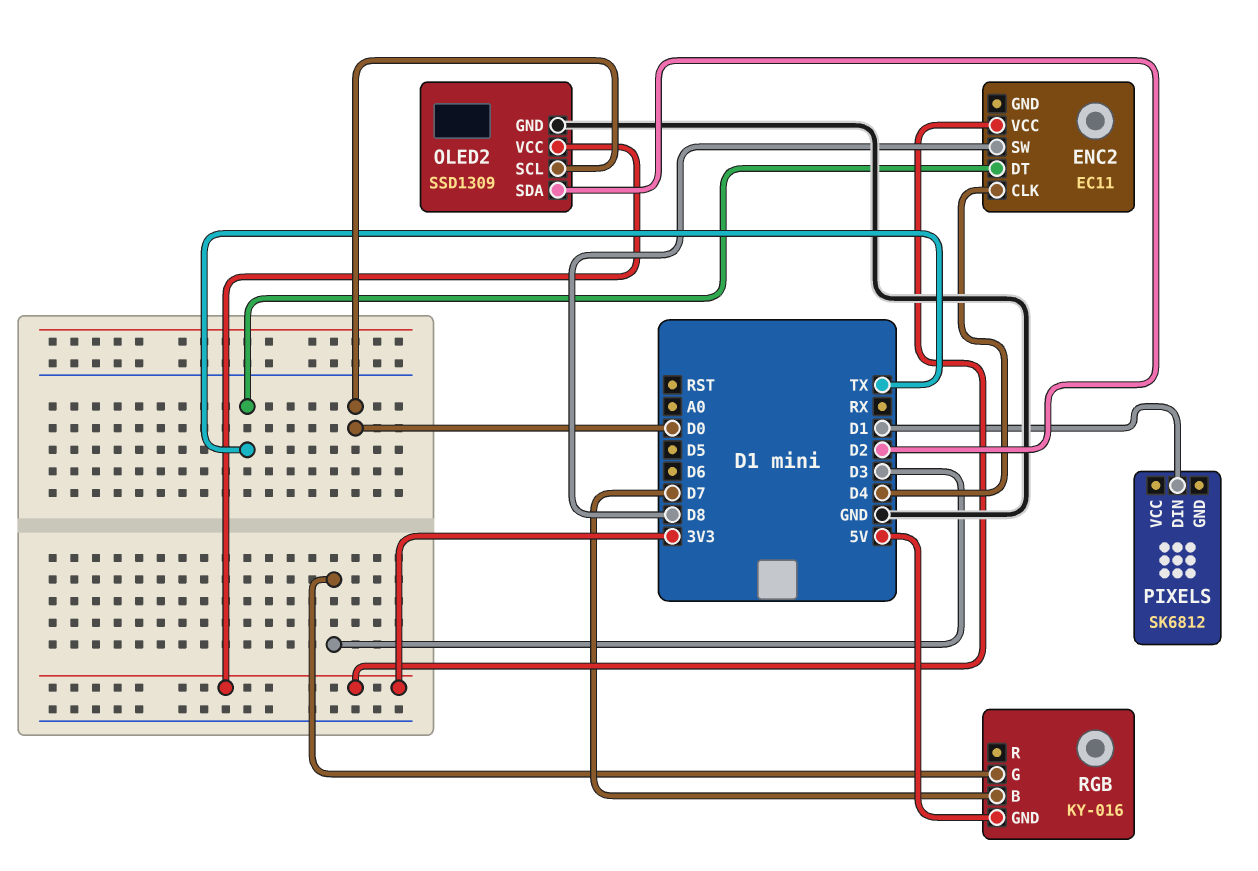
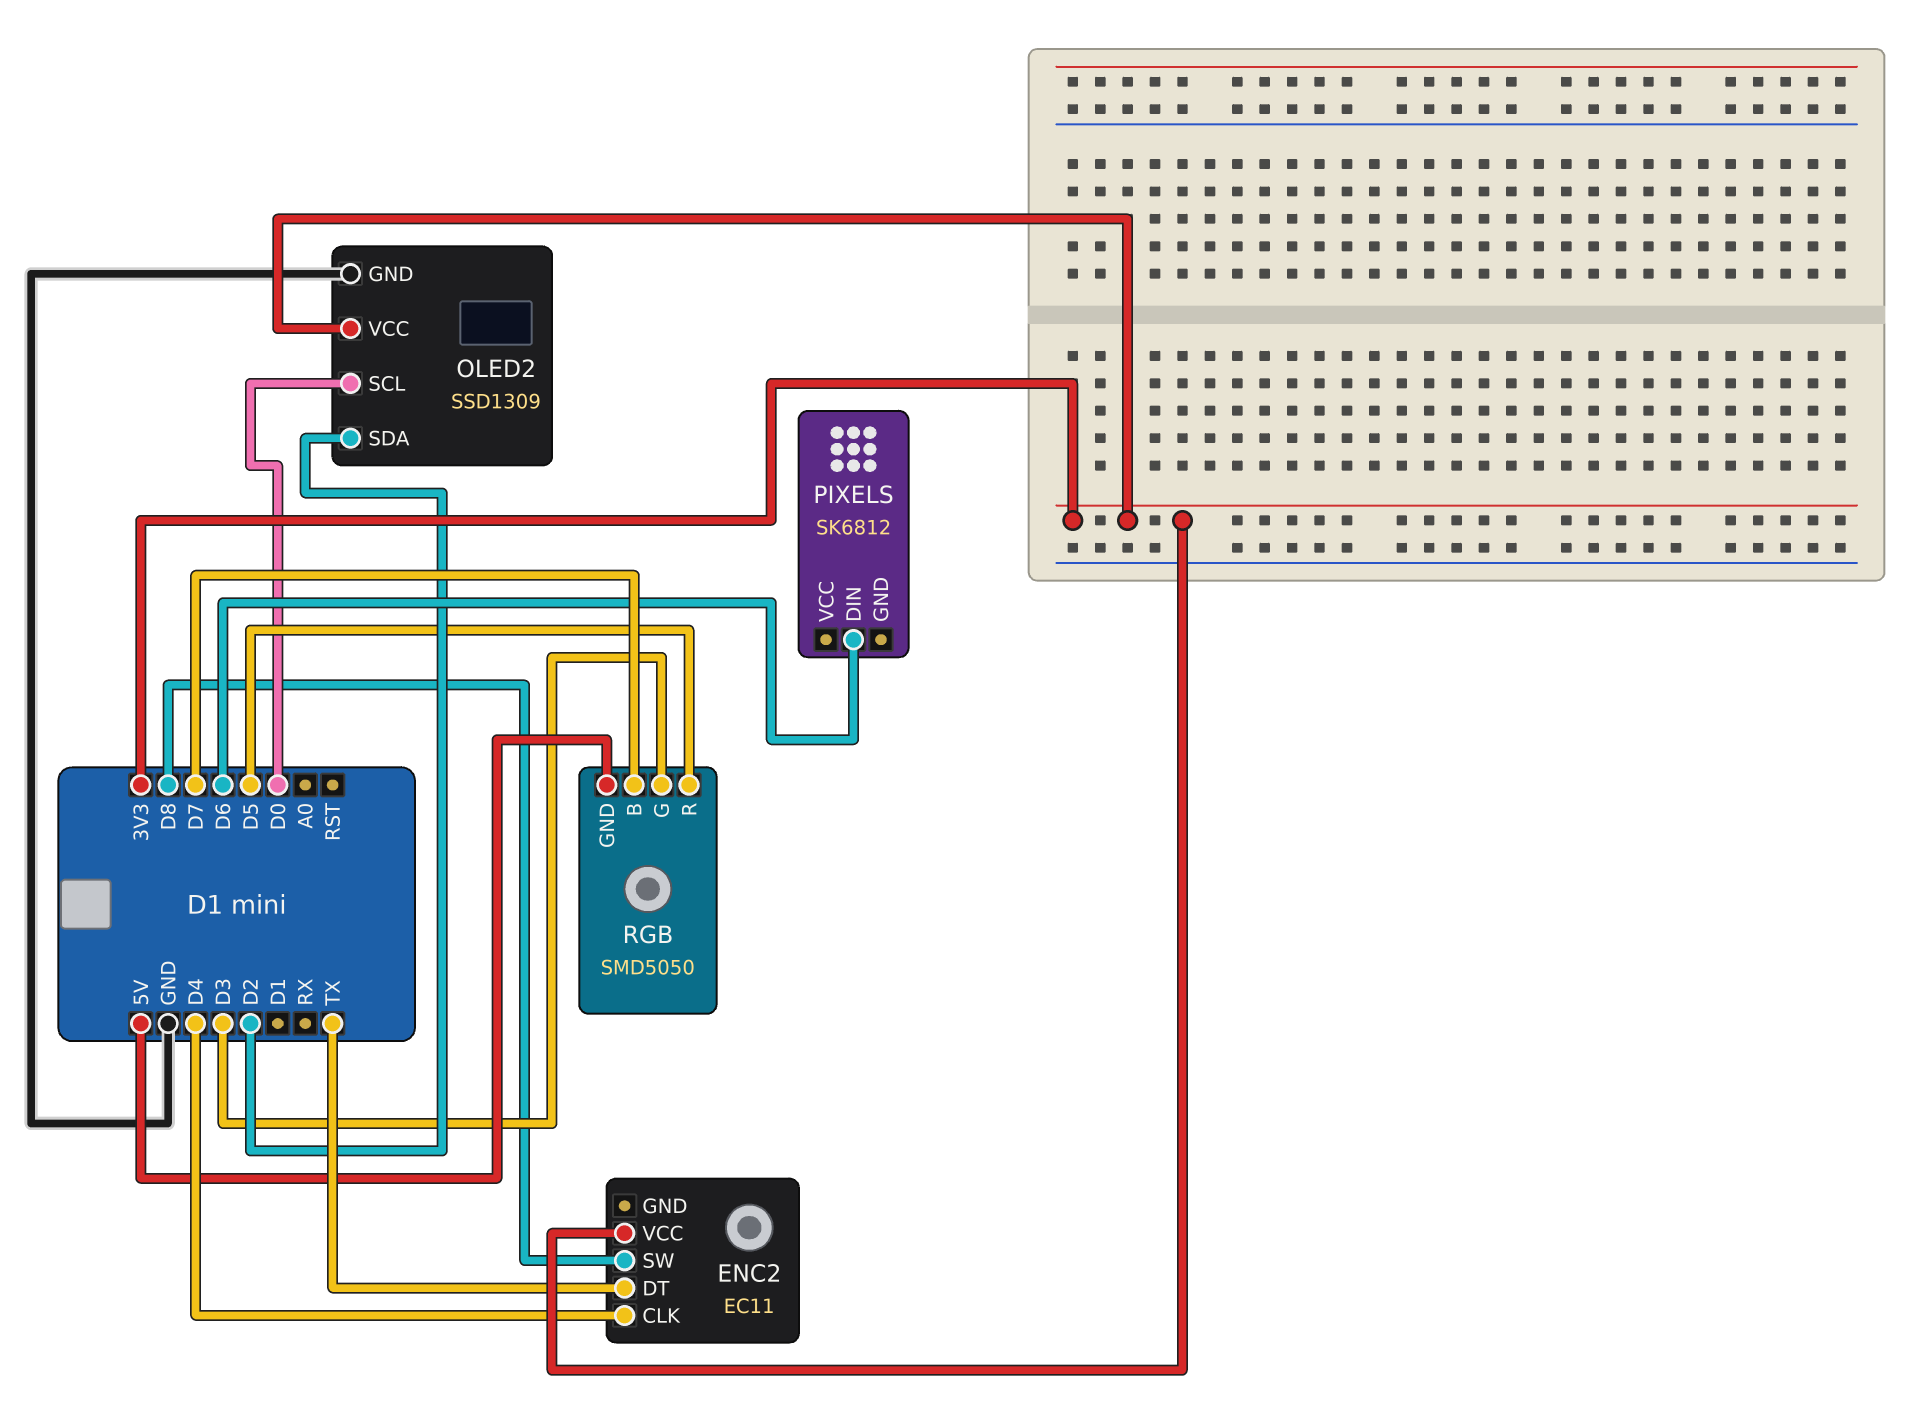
PIXELS pin DIN: D1 -> D6
RGB: KY-016 -> SMD5050
RGB pin R: none -> D5

